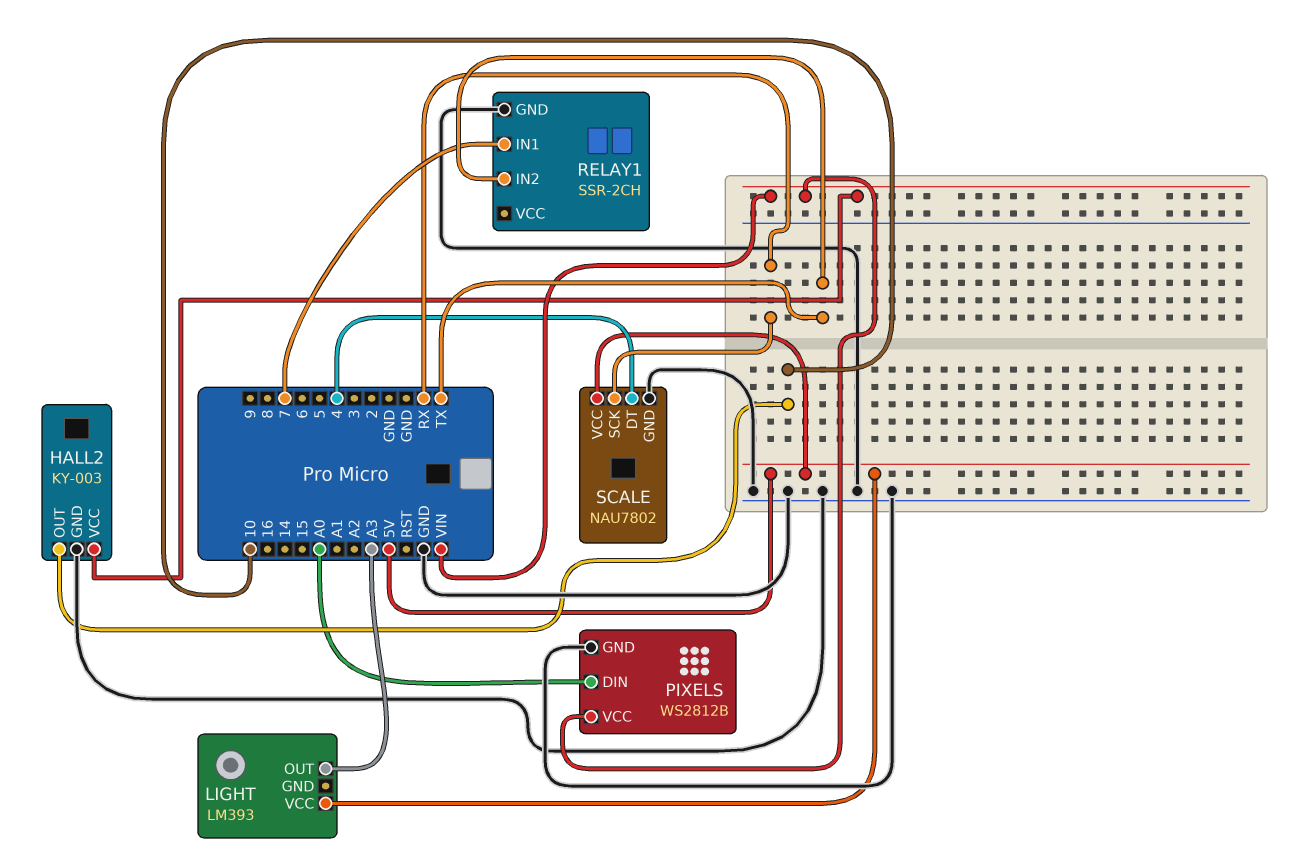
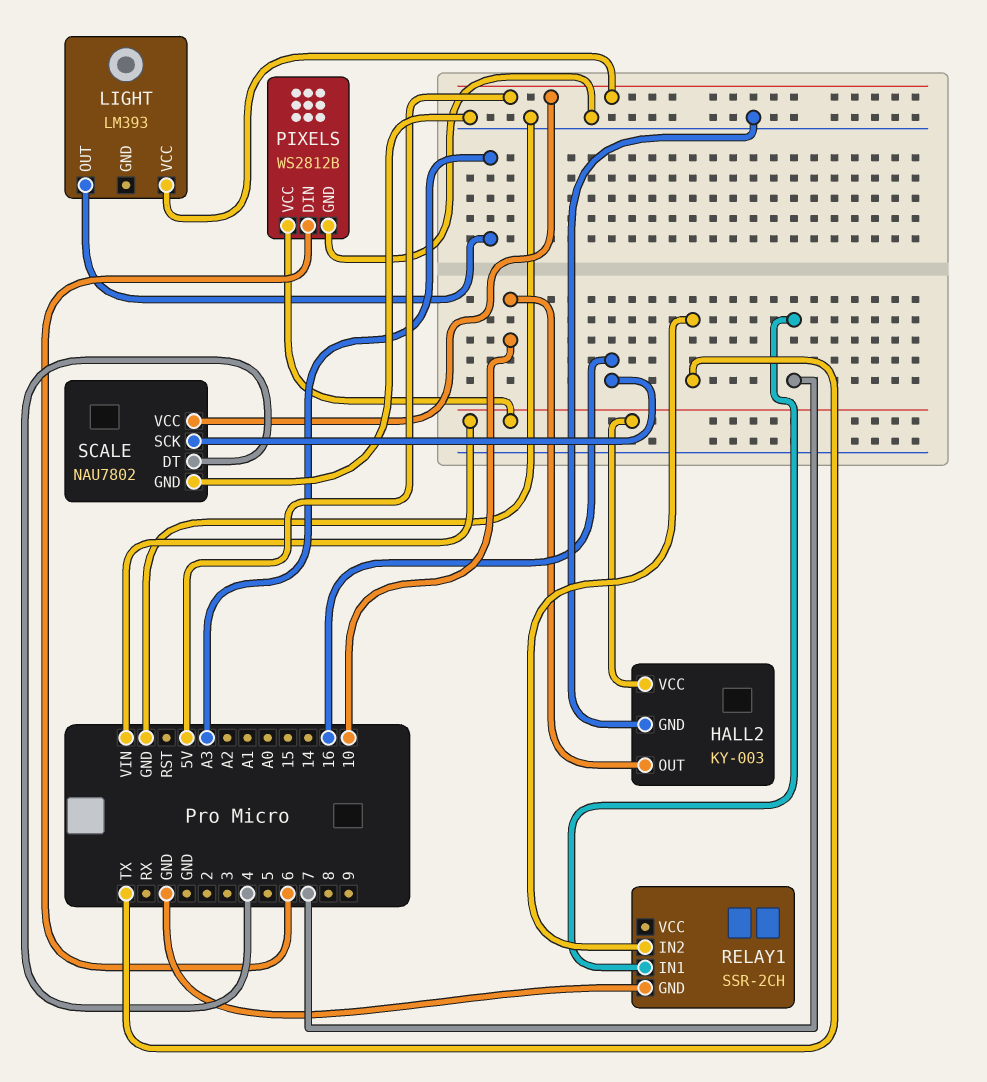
PIXELS pin DIN: A0 -> 6
SCALE pin SCK: RX -> 16

